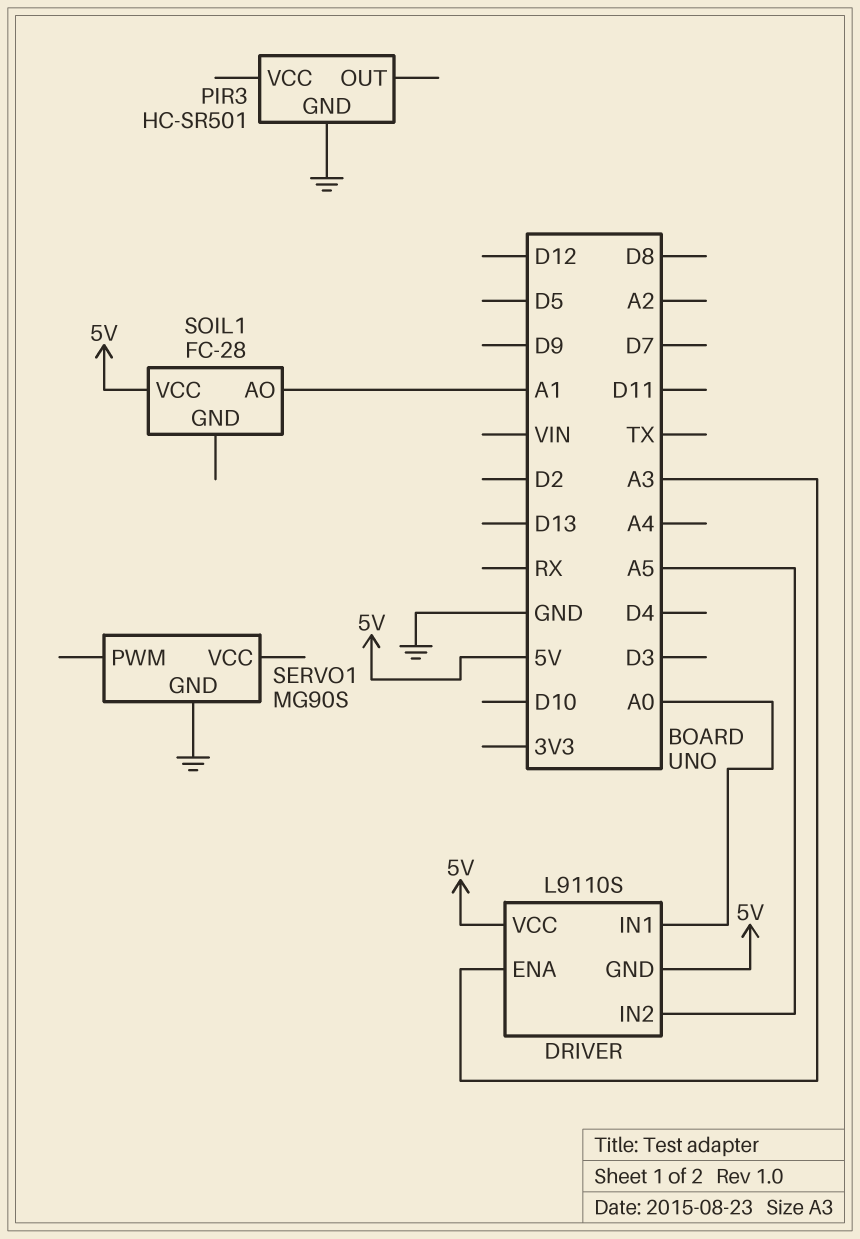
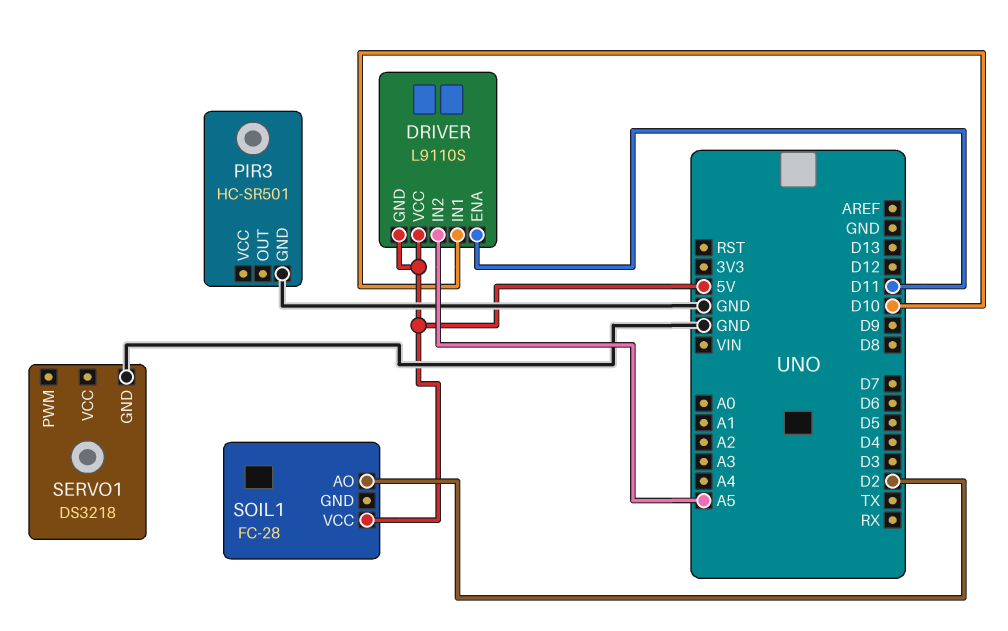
DRIVER pin ENA: A3 -> D11
DRIVER pin IN1: A0 -> D10
SERVO1: MG90S -> DS3218
SOIL1 pin AO: A1 -> D2

